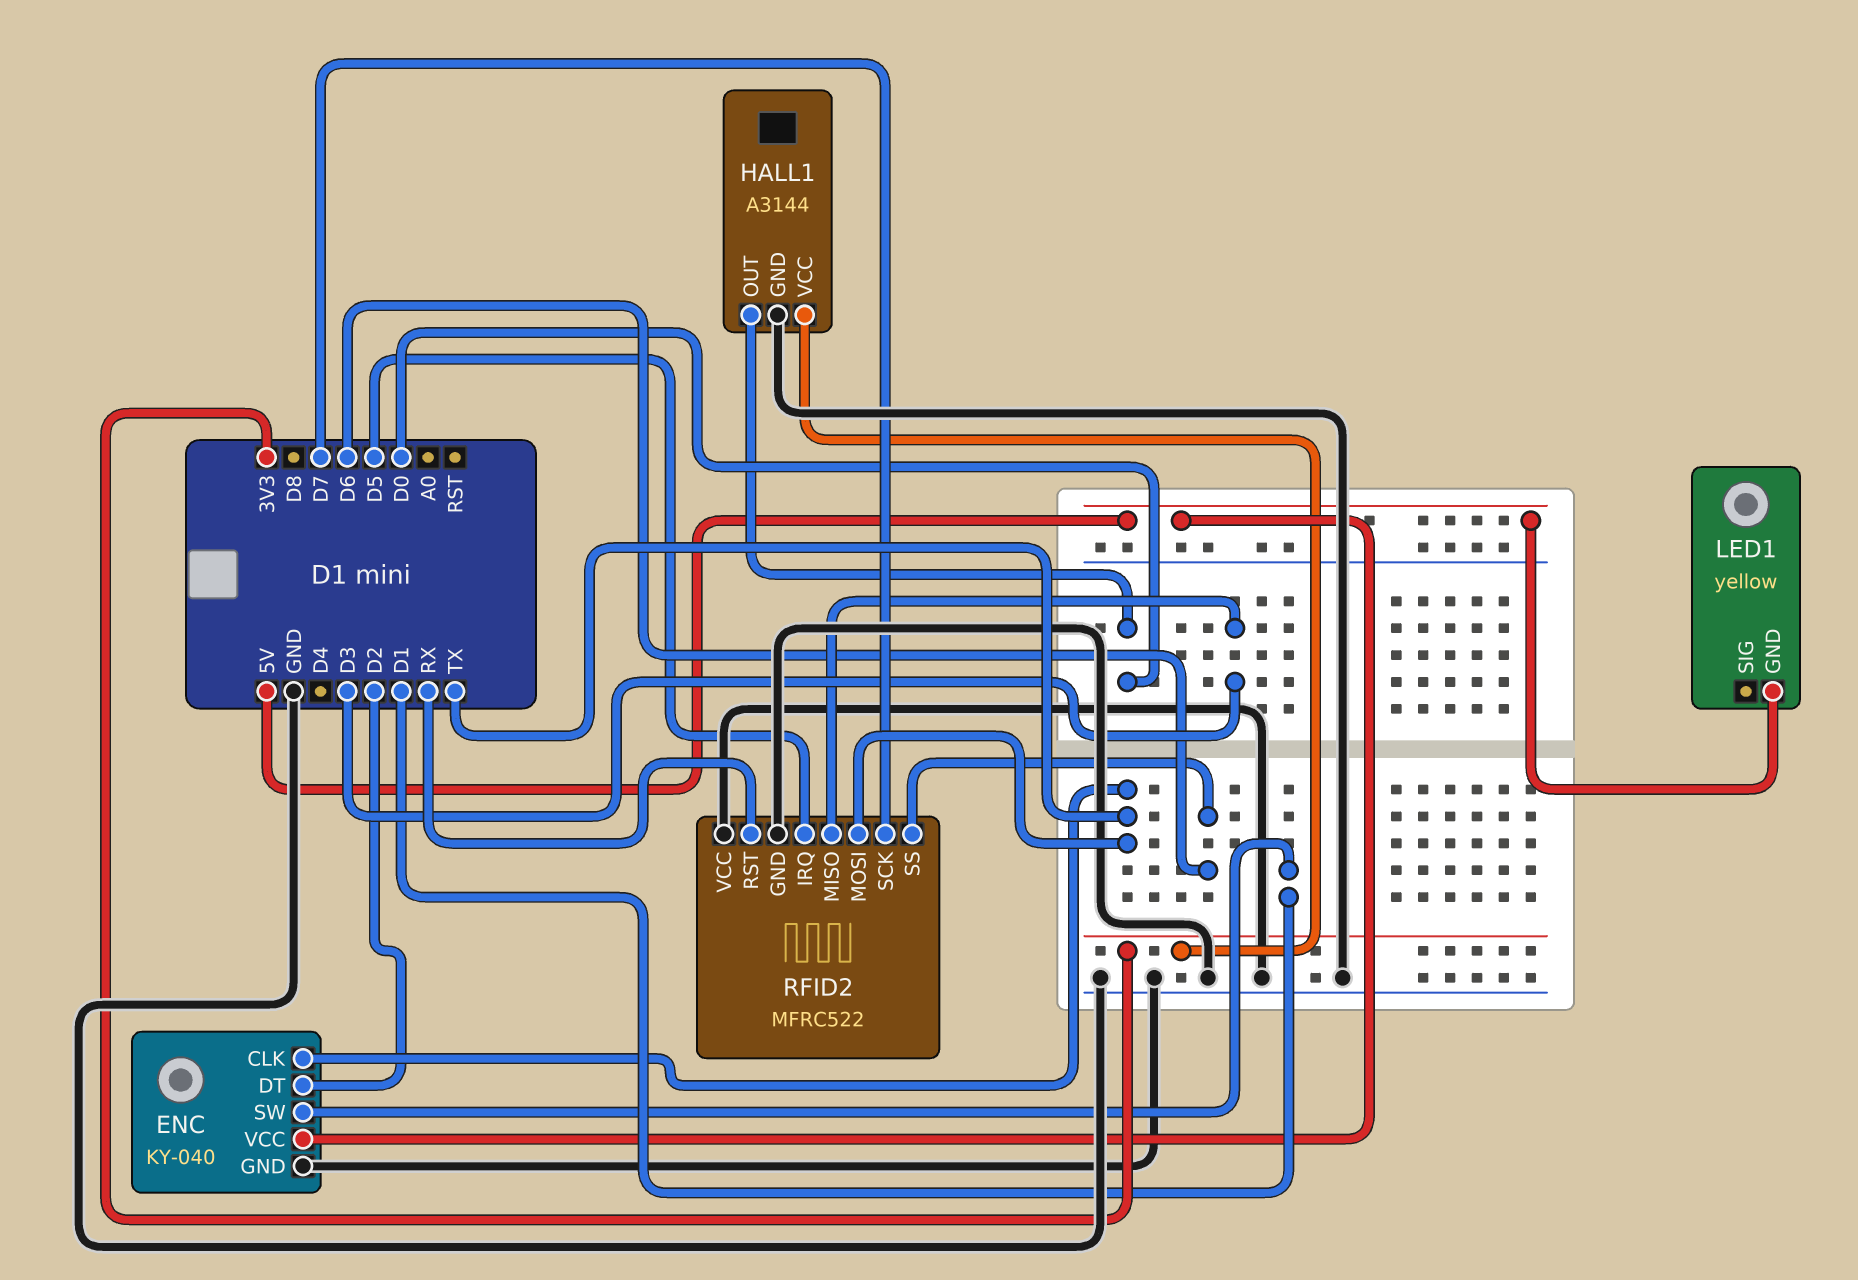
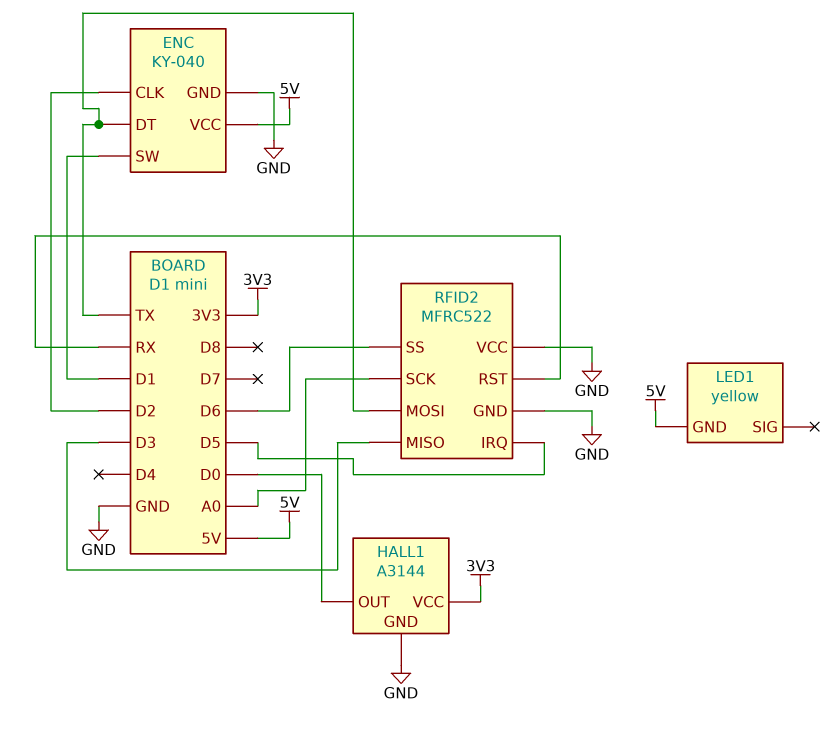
ENC pin CLK: TX -> D2
ENC pin DT: D2 -> TX
RFID2 pin SCK: D7 -> A0

